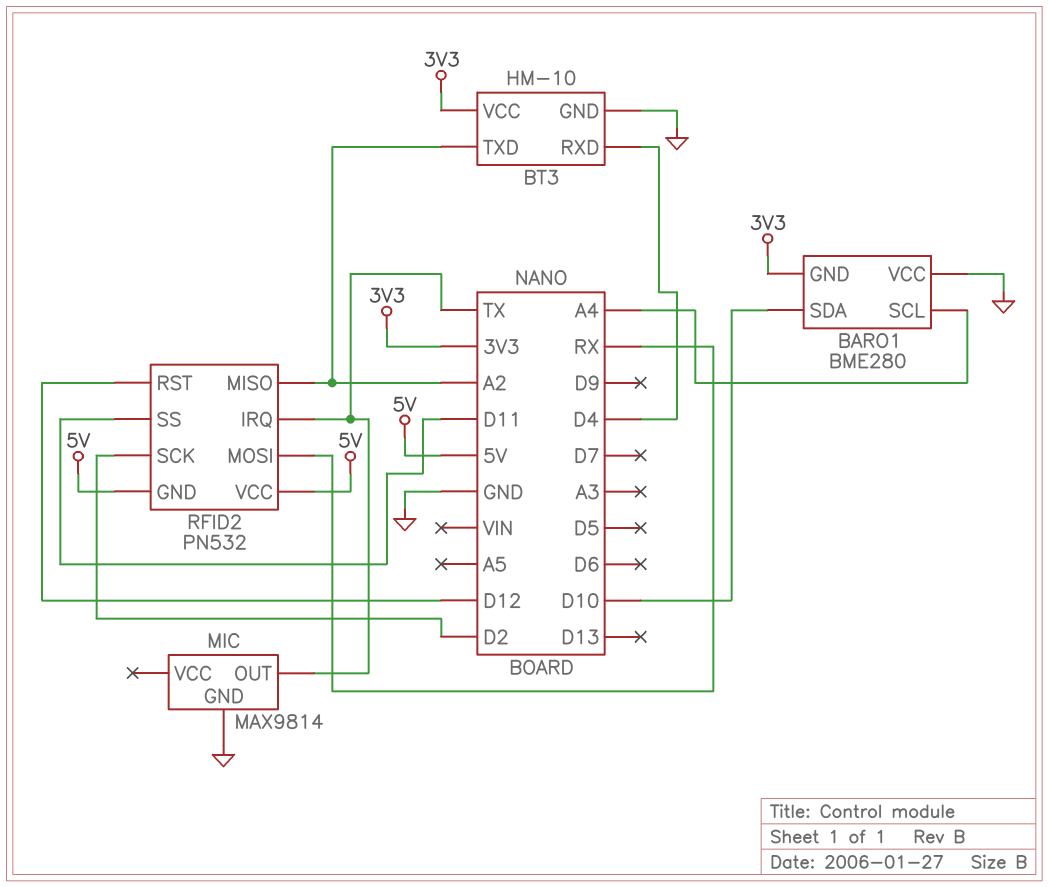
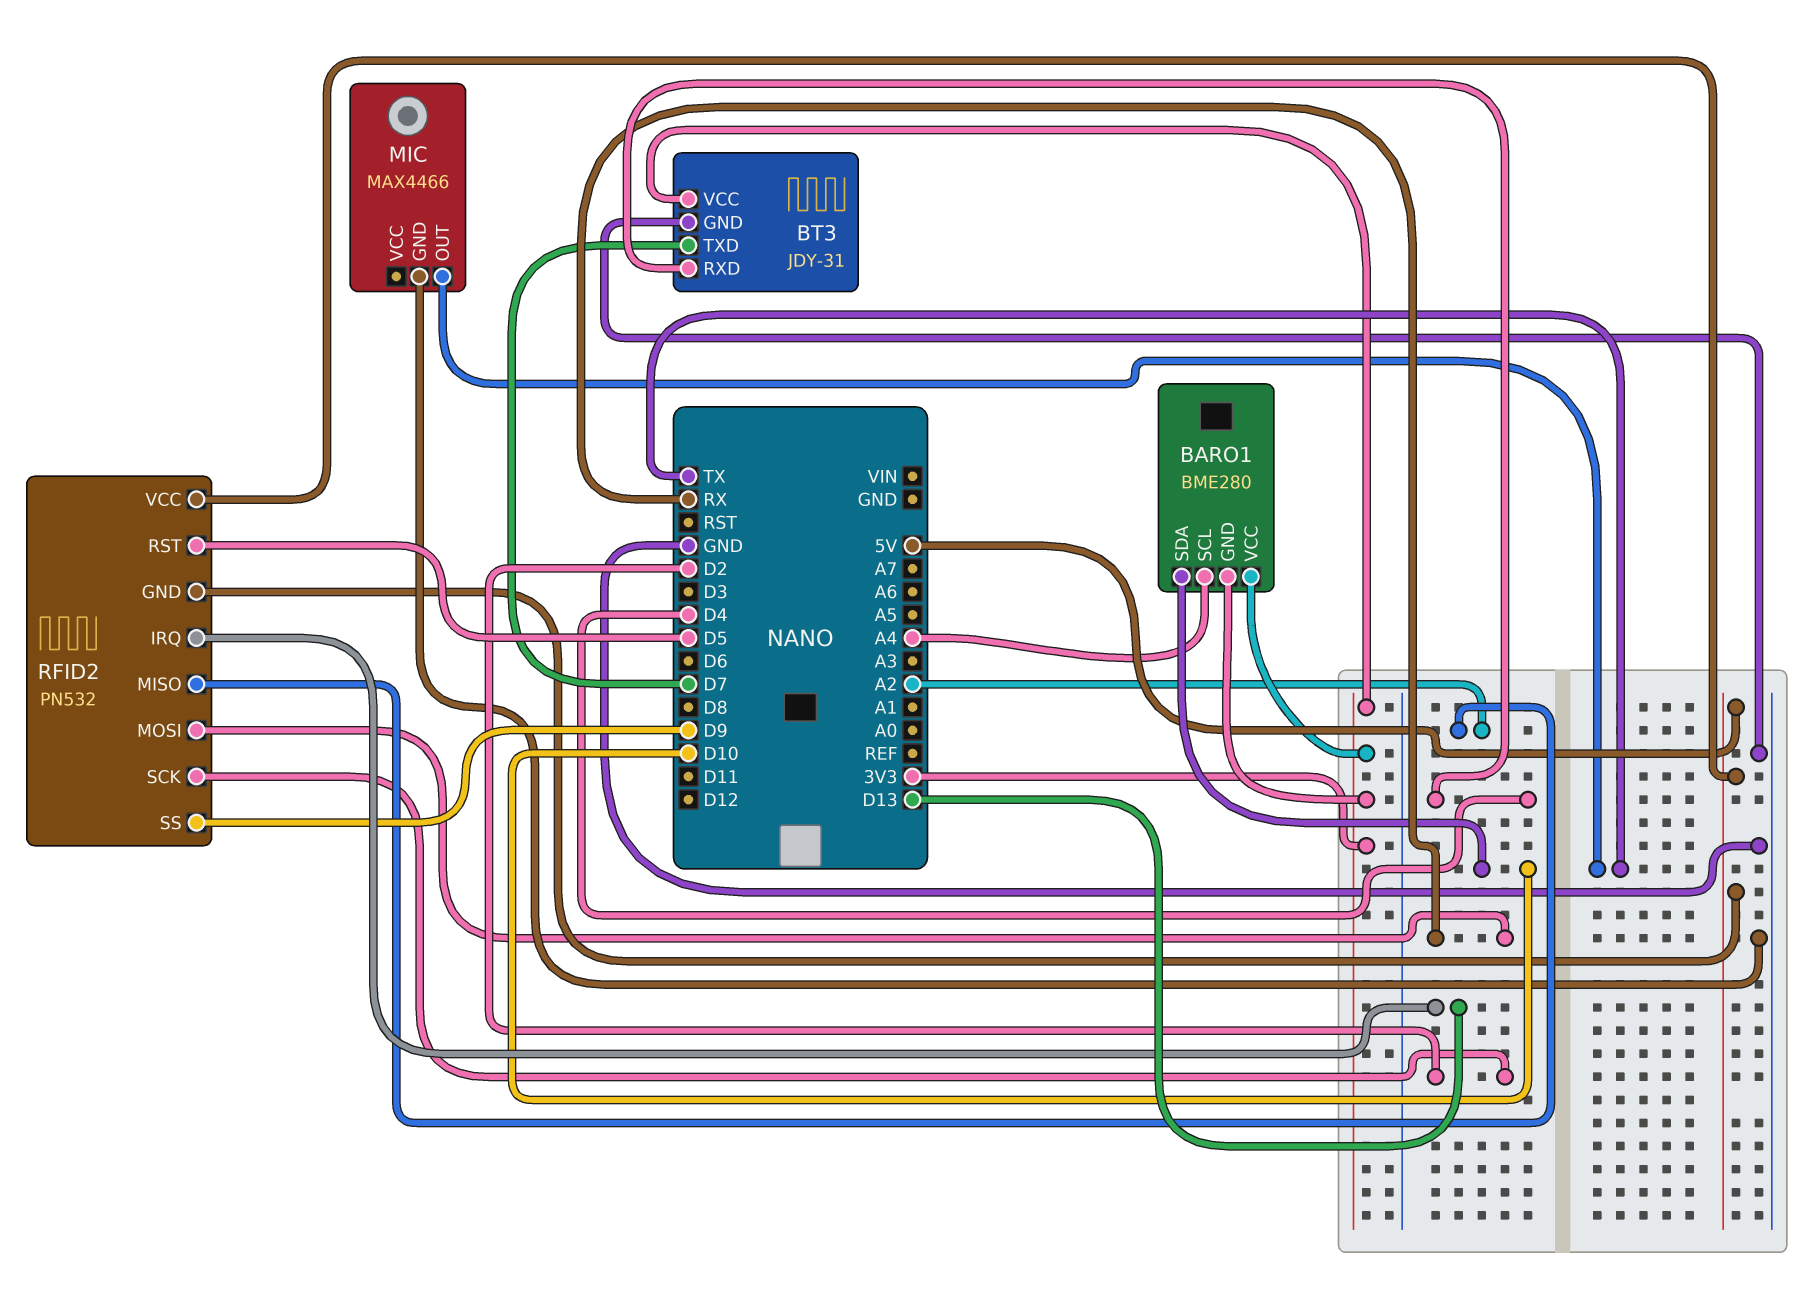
BARO1 pin VCC: GND -> 3V3
BT3: HM-10 -> JDY-31
BT3 pin TXD: A2 -> D7
MIC: MAX9814 -> MAX4466
RFID2 pin IRQ: TX -> D13
RFID2 pin RST: D12 -> D5
RFID2 pin SS: D11 -> D9

